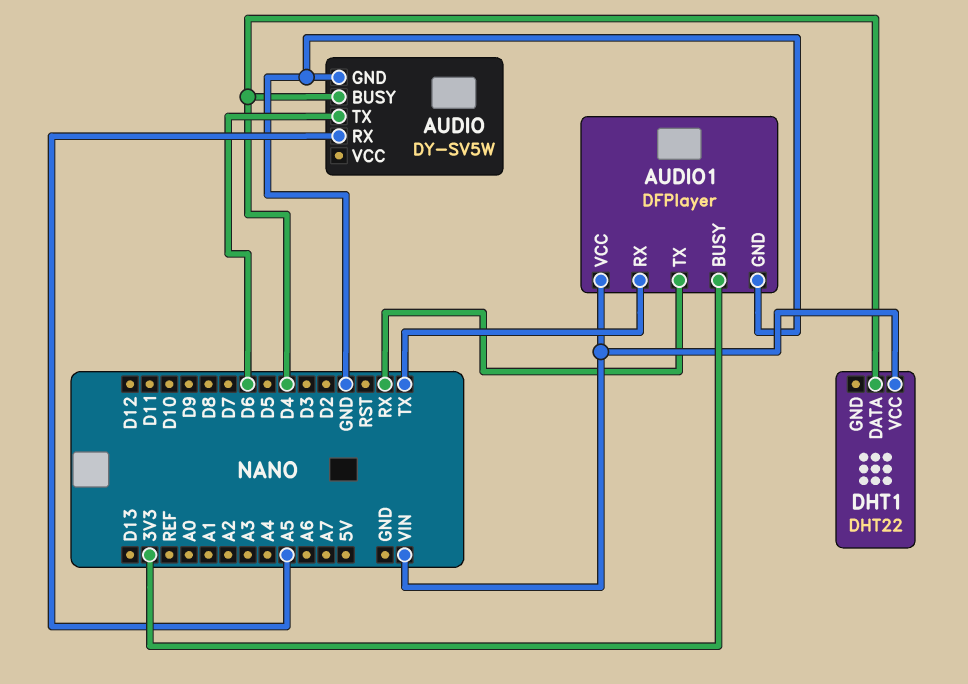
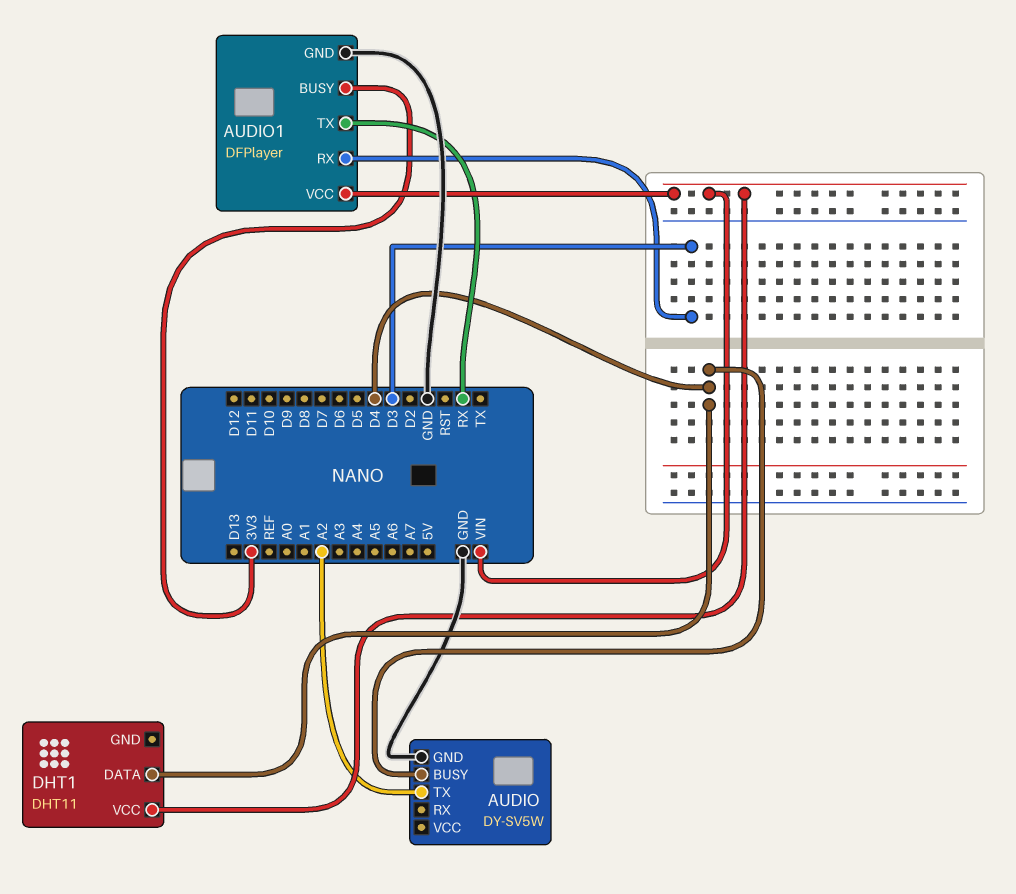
AUDIO pin RX: A5 -> none
AUDIO pin TX: D6 -> A2
AUDIO1 pin RX: TX -> D3
DHT1: DHT22 -> DHT11

